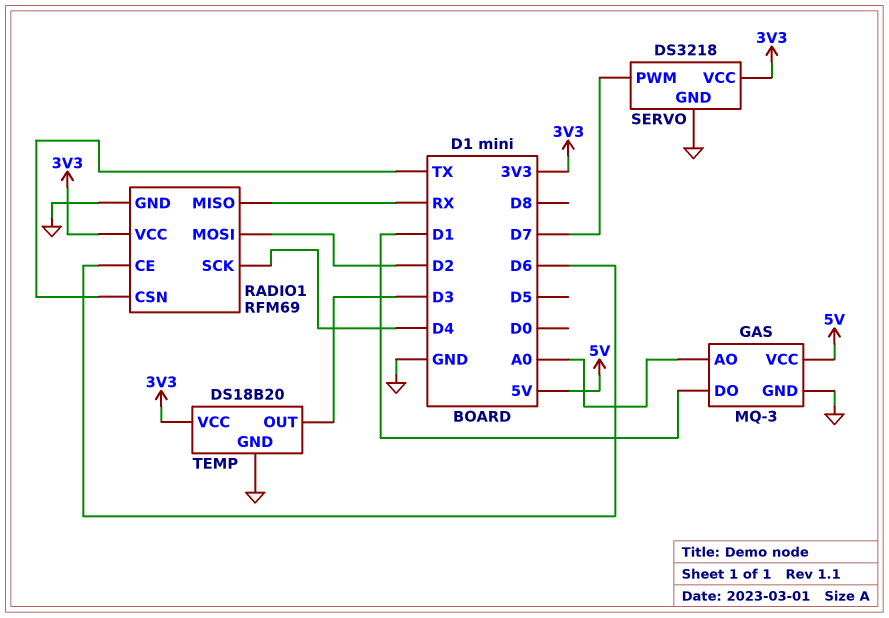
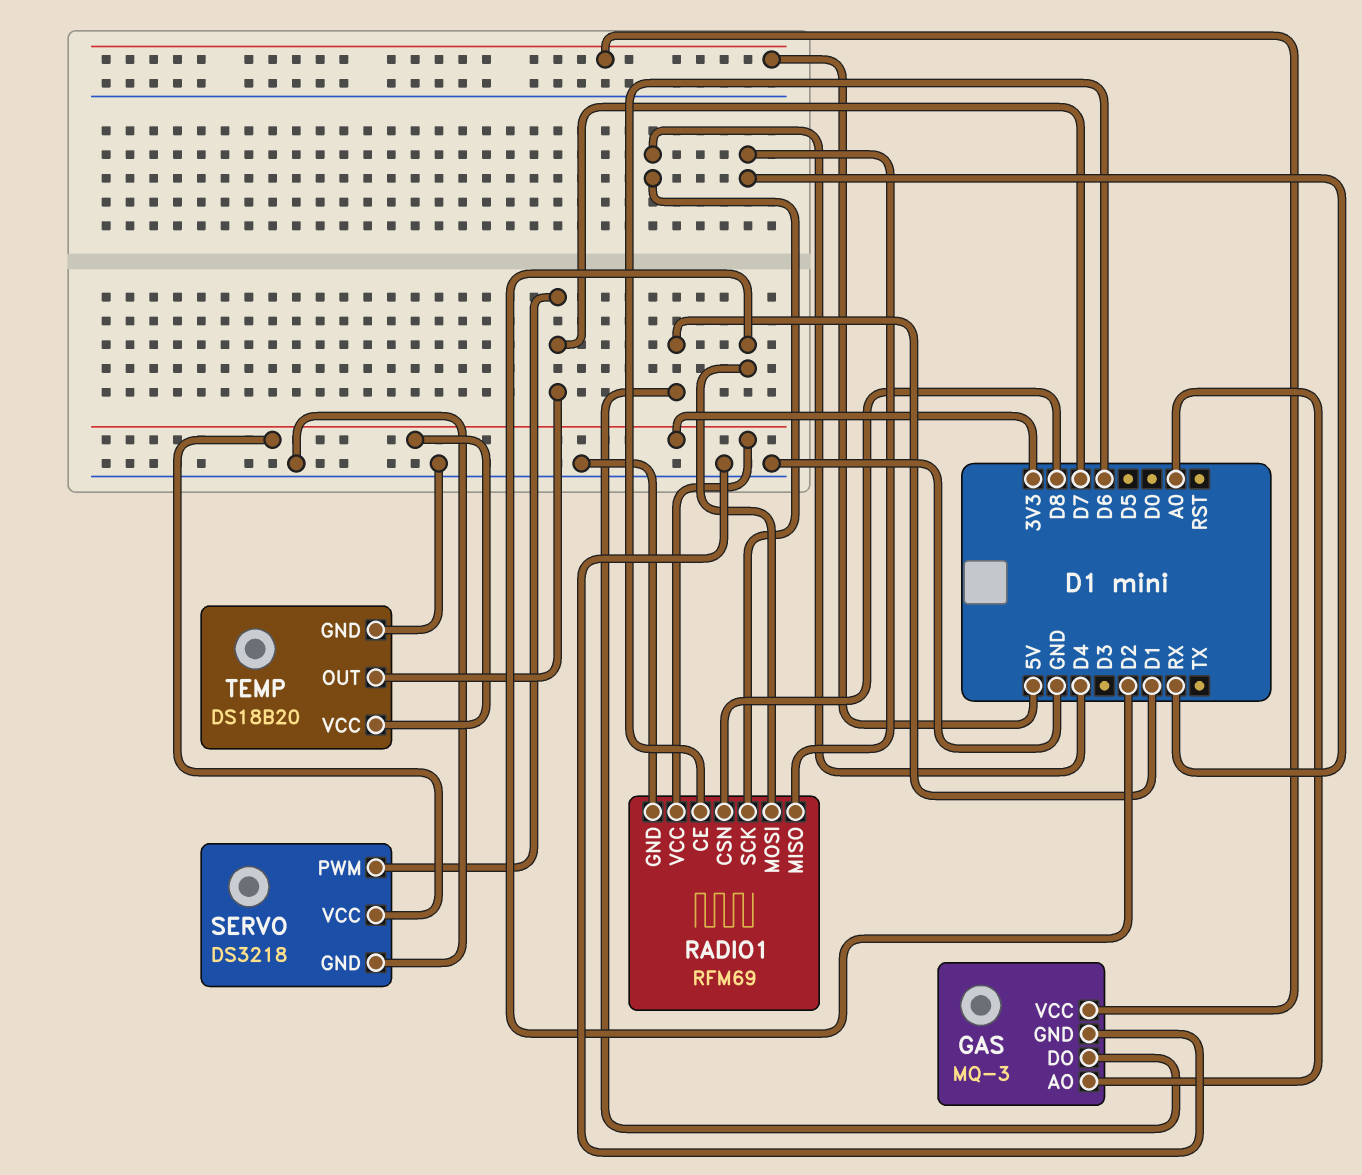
RADIO1 pin CSN: TX -> D8
TEMP pin OUT: D3 -> D7

